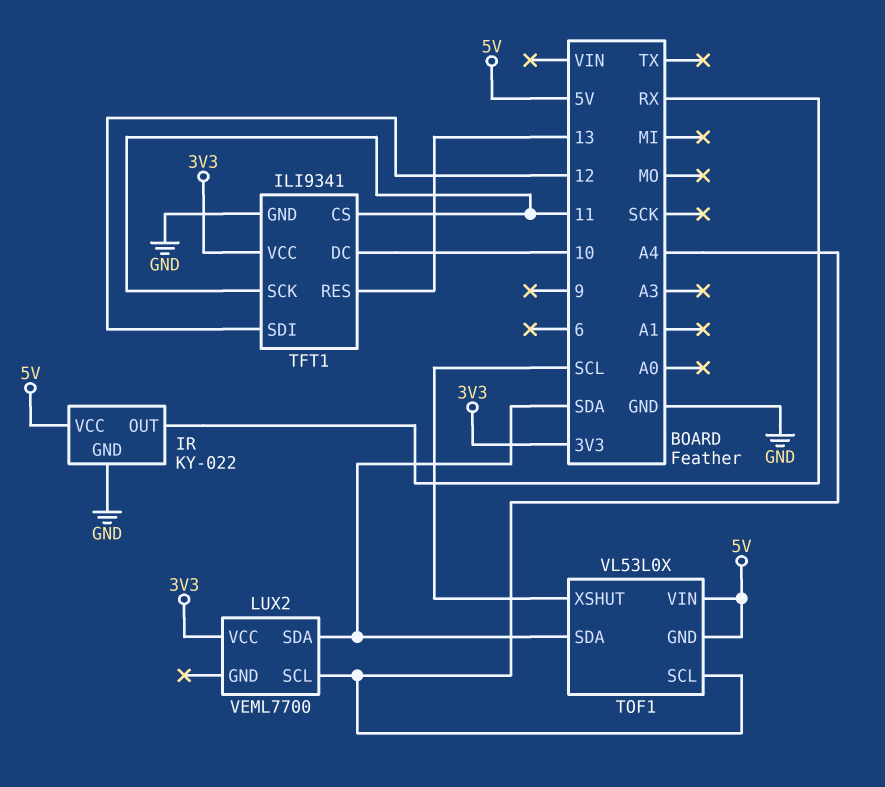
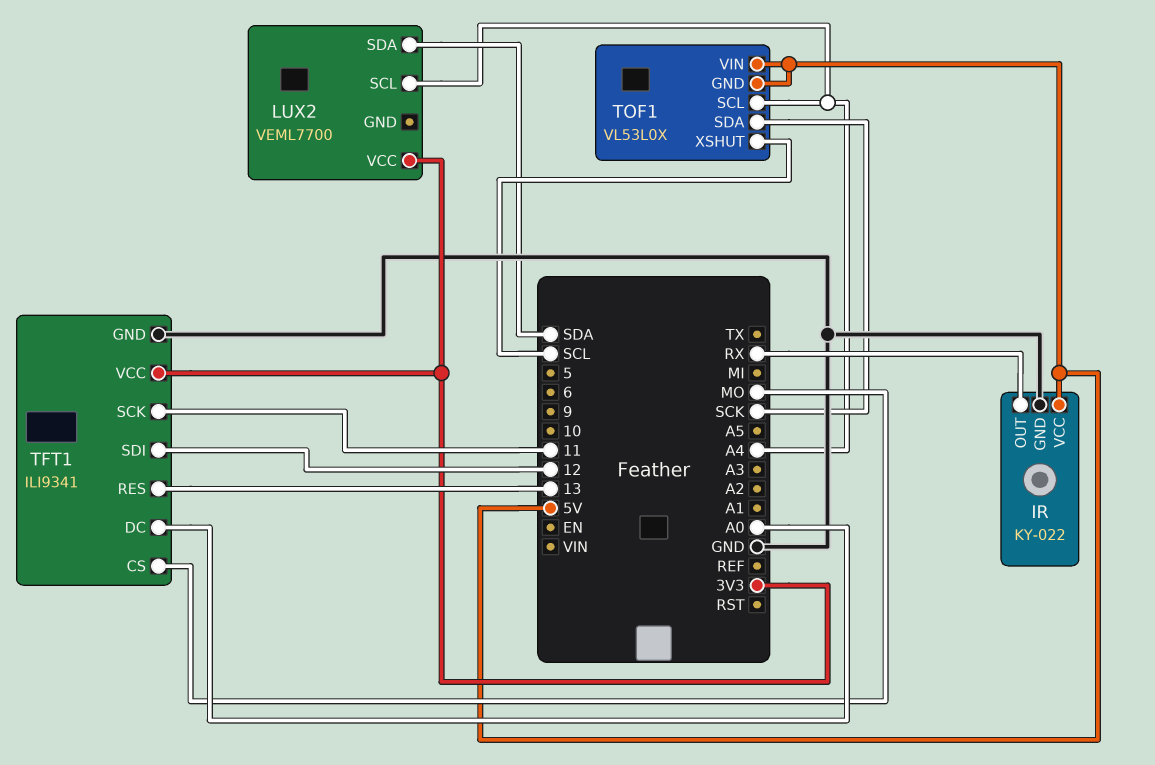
TFT1 pin CS: 11 -> MO
TFT1 pin DC: 10 -> A0
TOF1 pin SDA: SDA -> SCK

